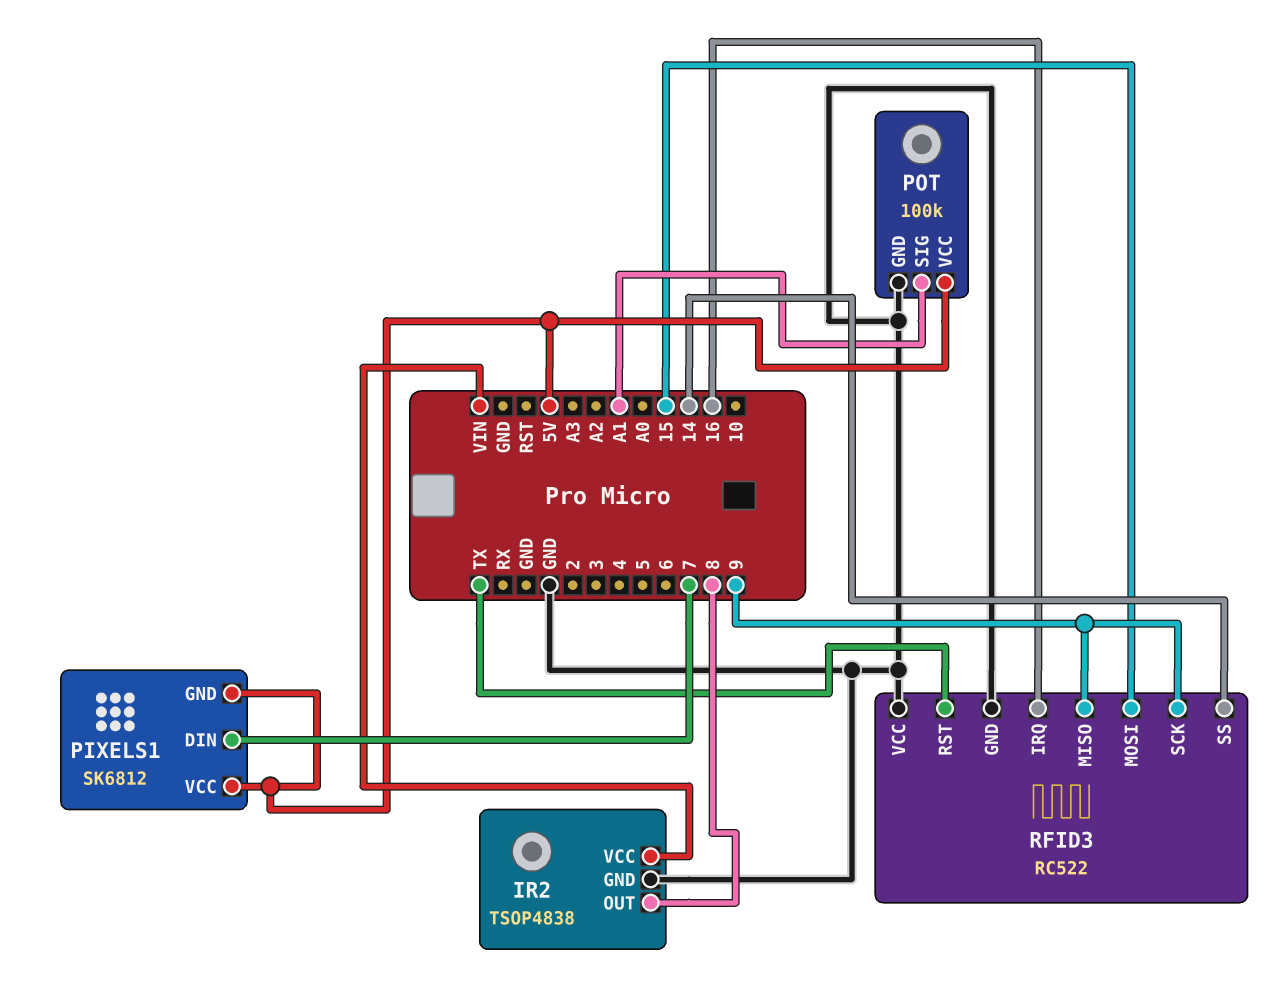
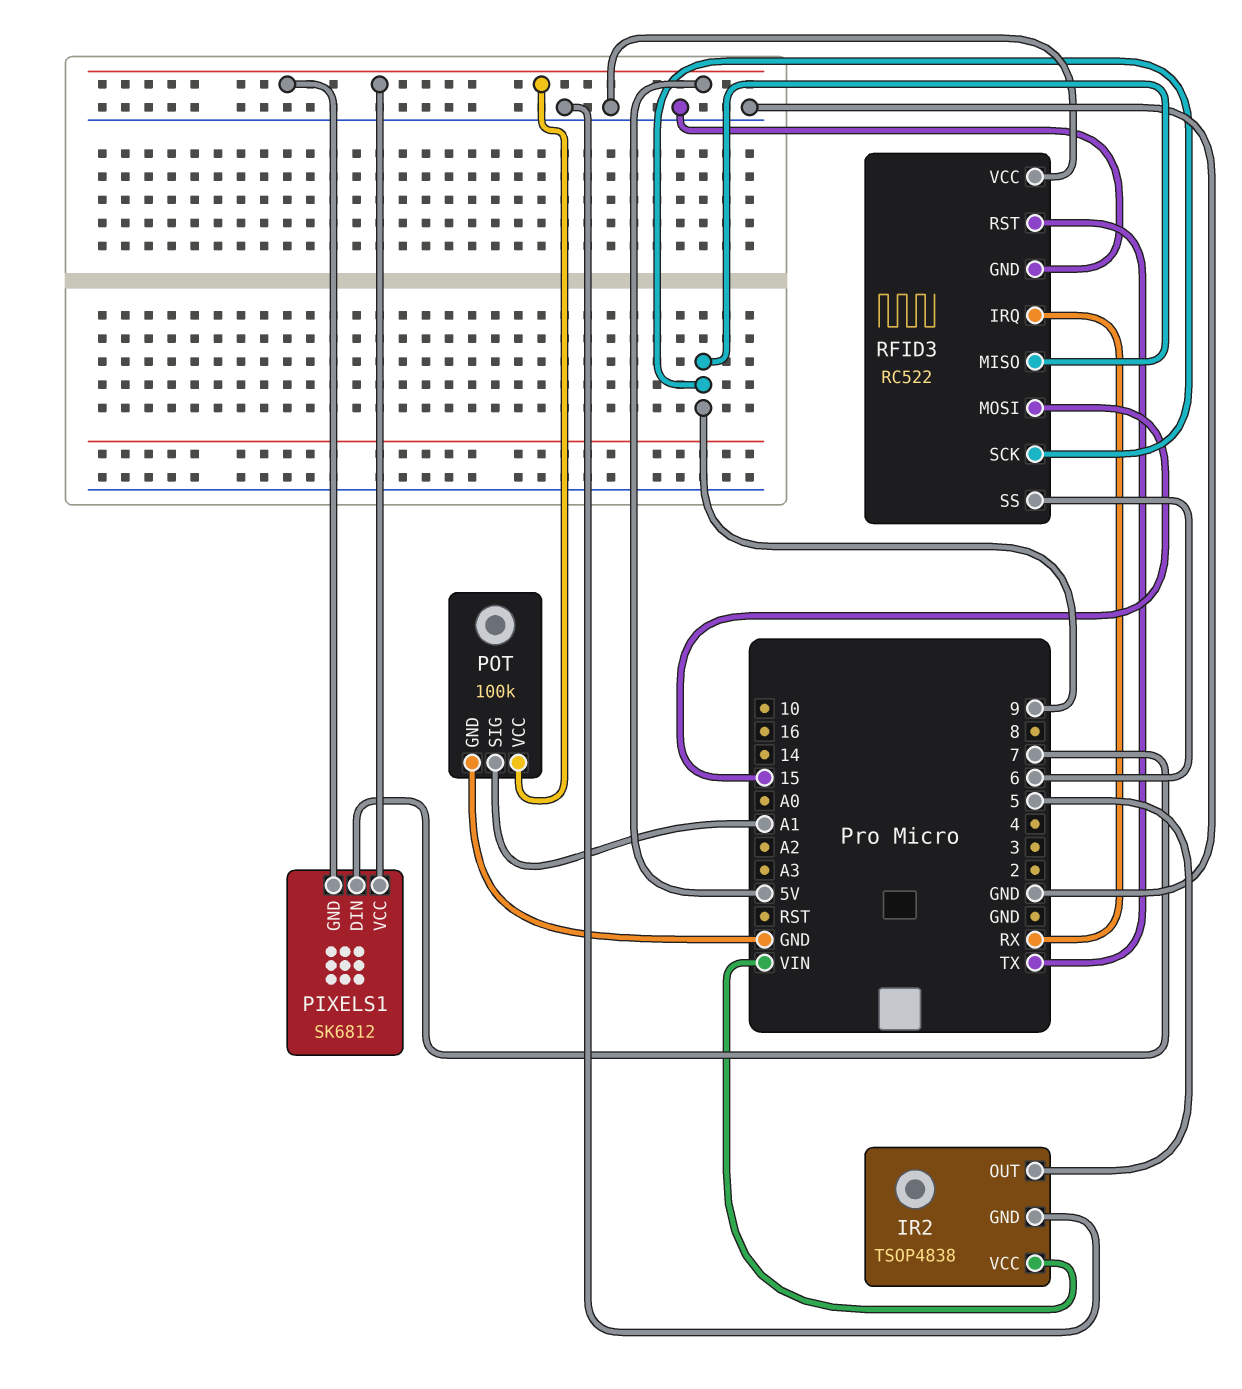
IR2 pin OUT: 8 -> 5
RFID3 pin IRQ: 16 -> RX
RFID3 pin SS: 14 -> 6

